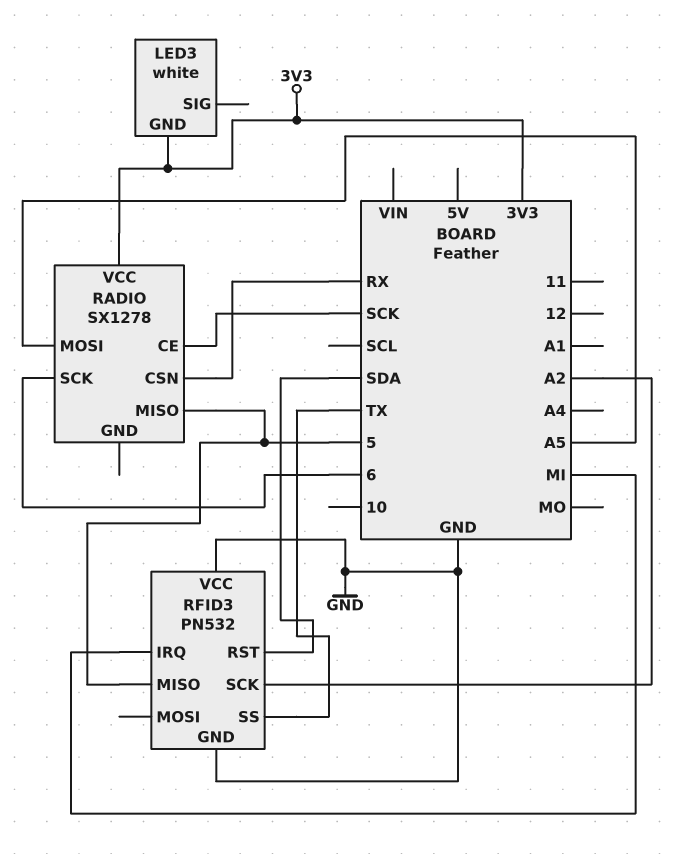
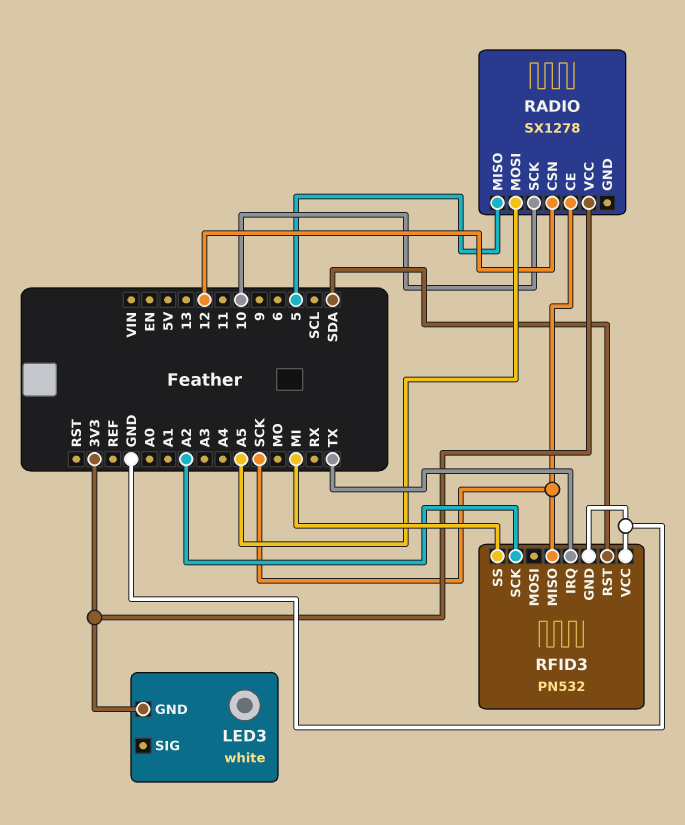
RADIO pin CSN: RX -> 12
RADIO pin SCK: 6 -> 10
RFID3 pin IRQ: MI -> TX
RFID3 pin MISO: 5 -> SCK
RFID3 pin SS: TX -> MI

